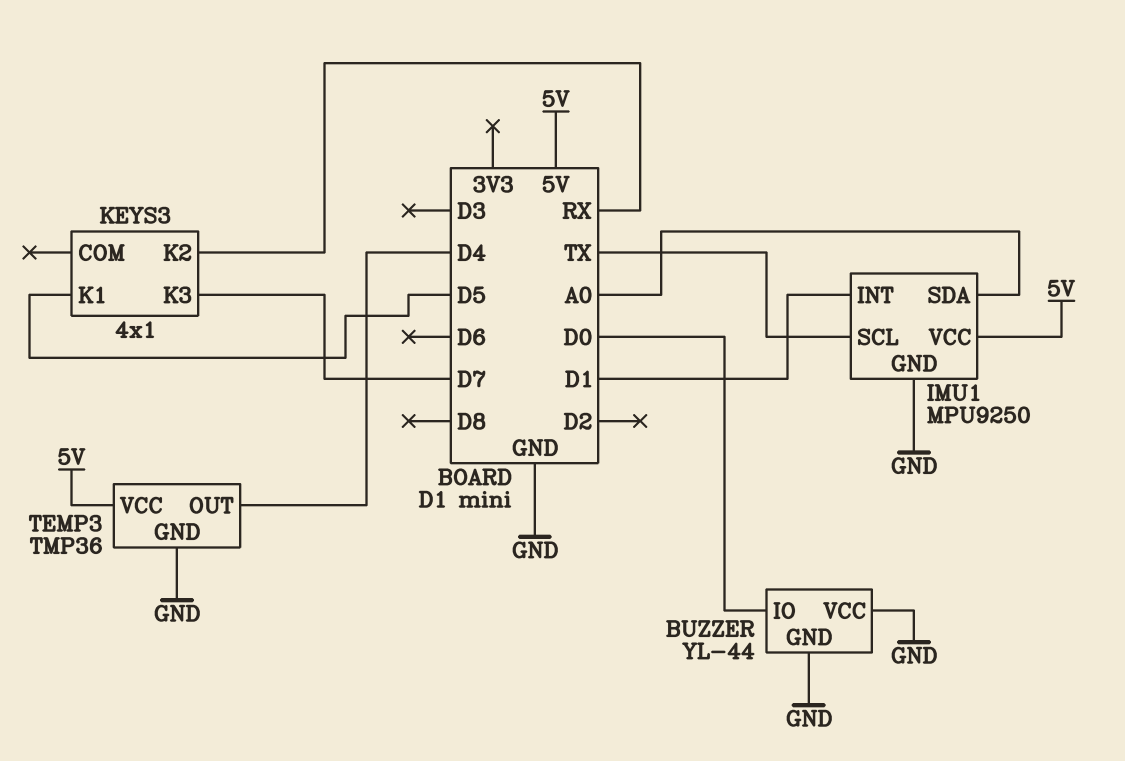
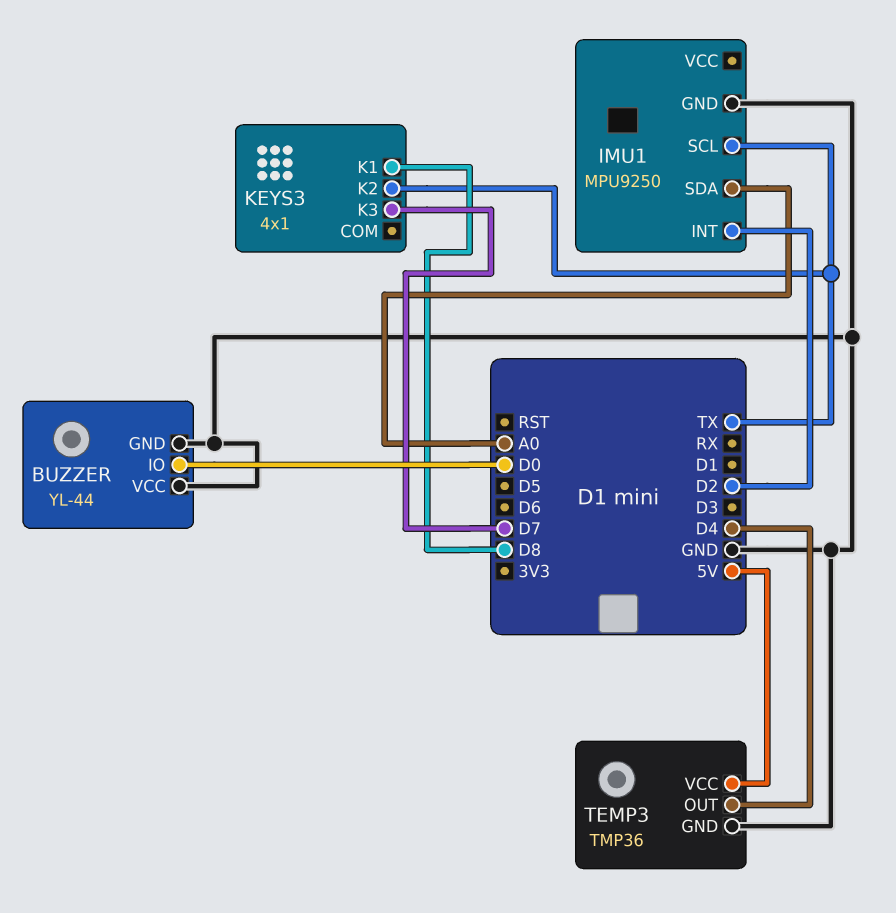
IMU1 pin INT: D1 -> D2
IMU1 pin VCC: 5V -> none
KEYS3 pin K1: D5 -> D8
KEYS3 pin K2: RX -> TX

